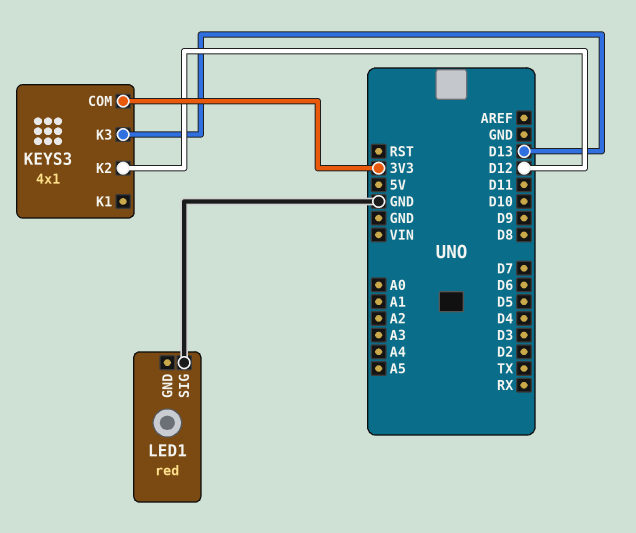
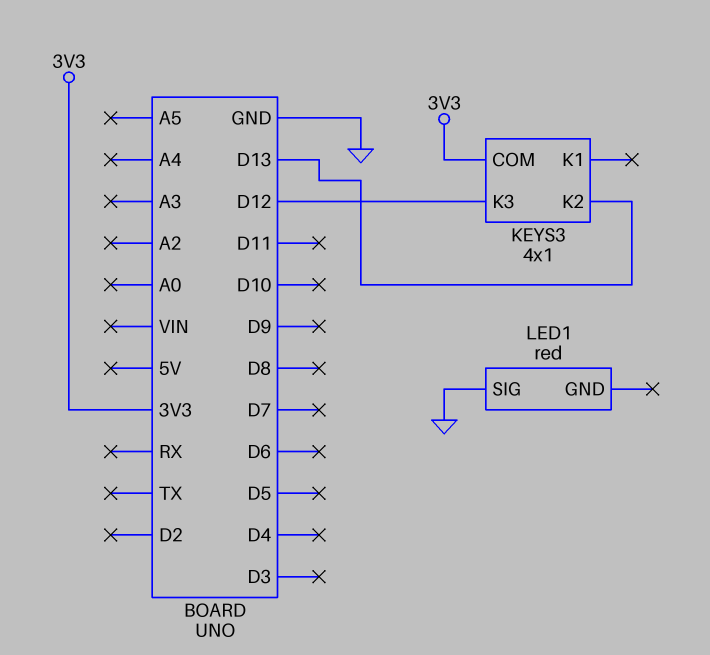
KEYS3 pin K2: D12 -> D13
KEYS3 pin K3: D13 -> D12

